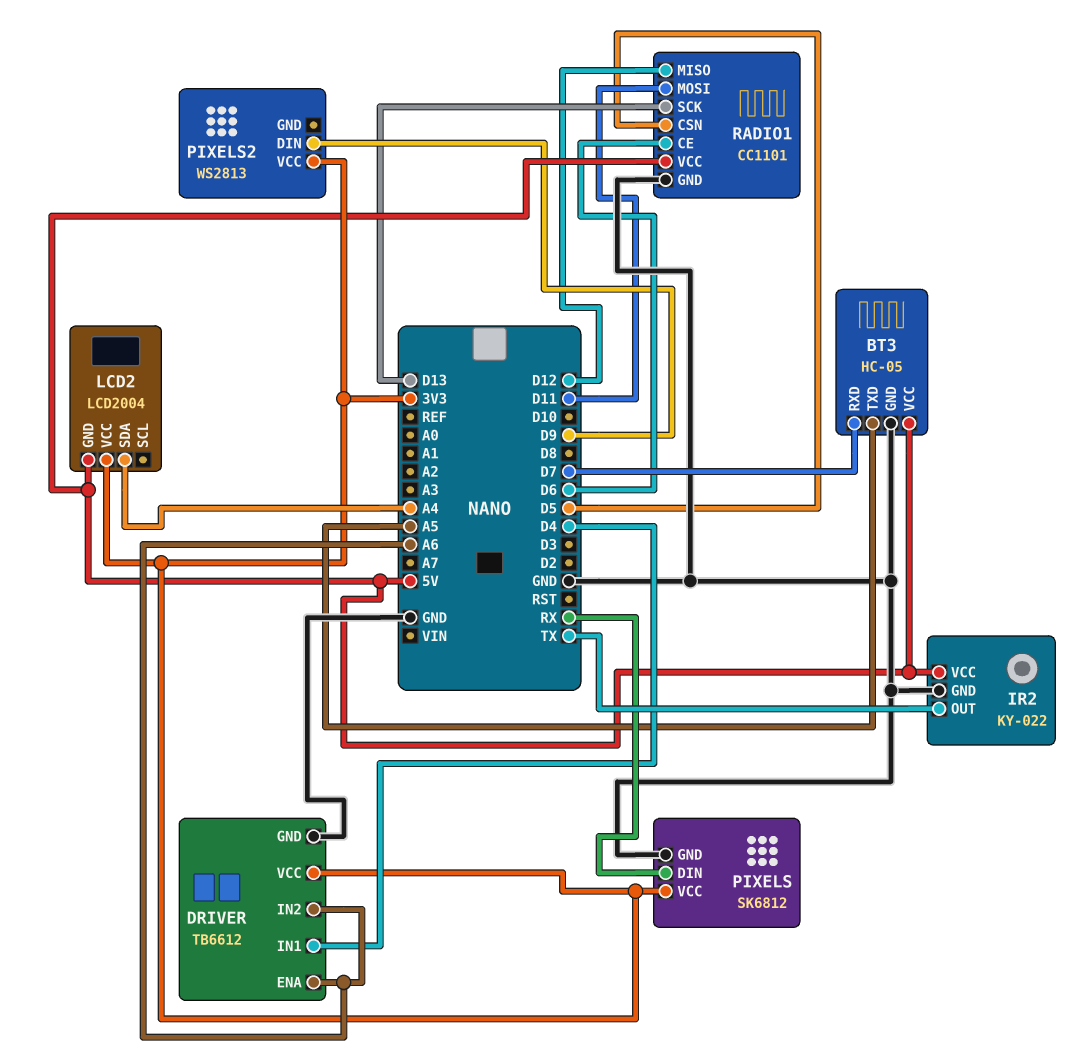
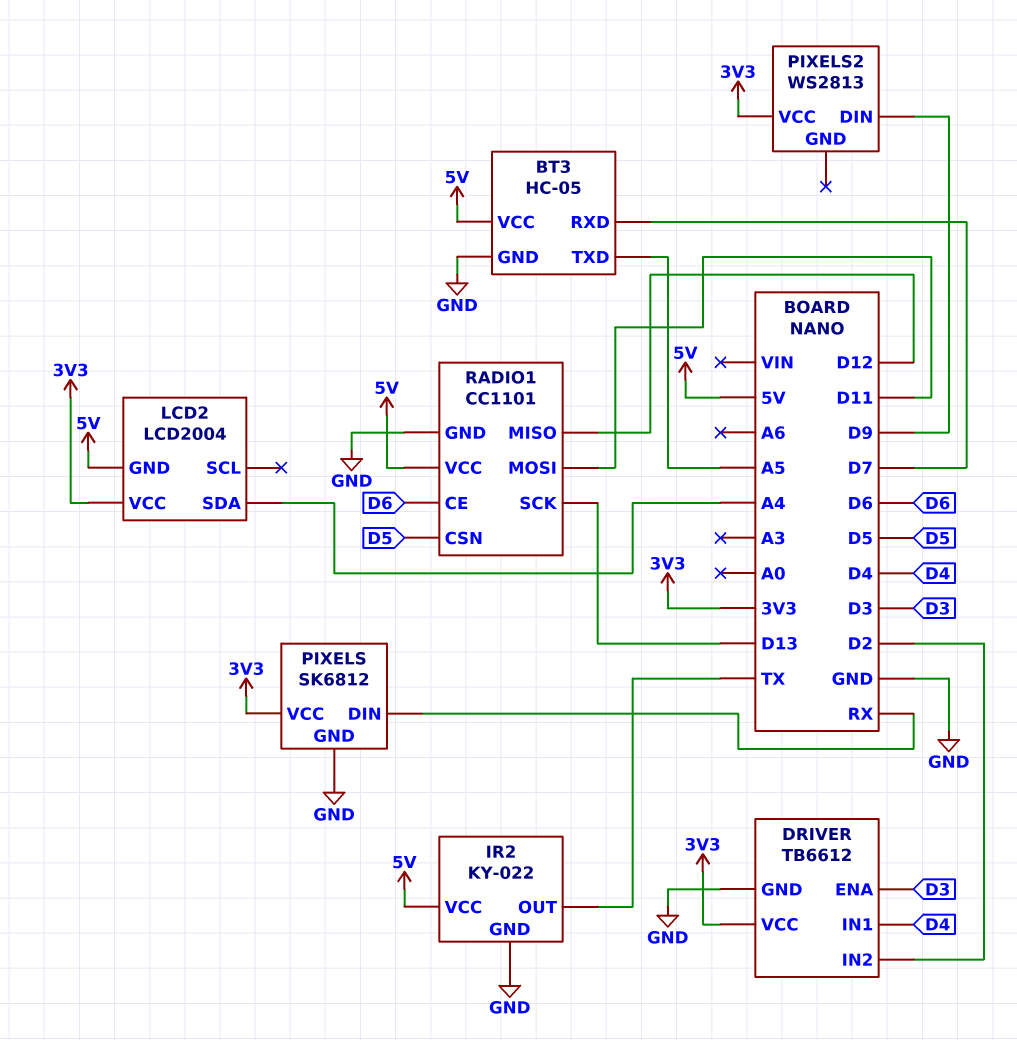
DRIVER pin ENA: A6 -> D3
DRIVER pin IN2: A6 -> D2

